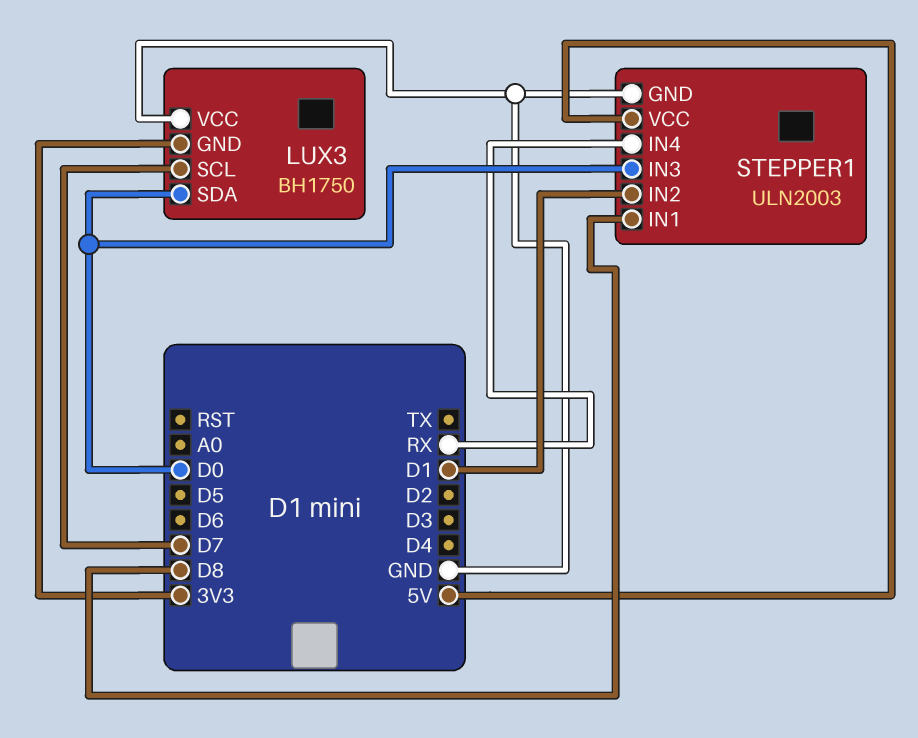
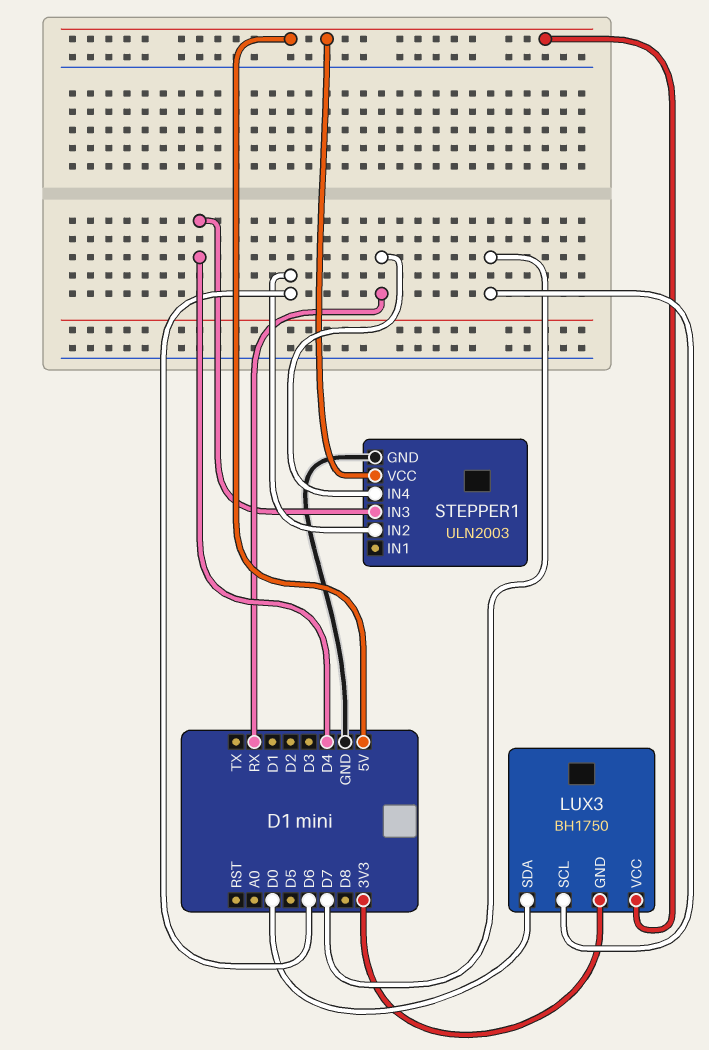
LUX3 pin VCC: GND -> 5V
STEPPER1 pin IN1: D8 -> none
STEPPER1 pin IN2: D1 -> D6
STEPPER1 pin IN3: D0 -> D4

